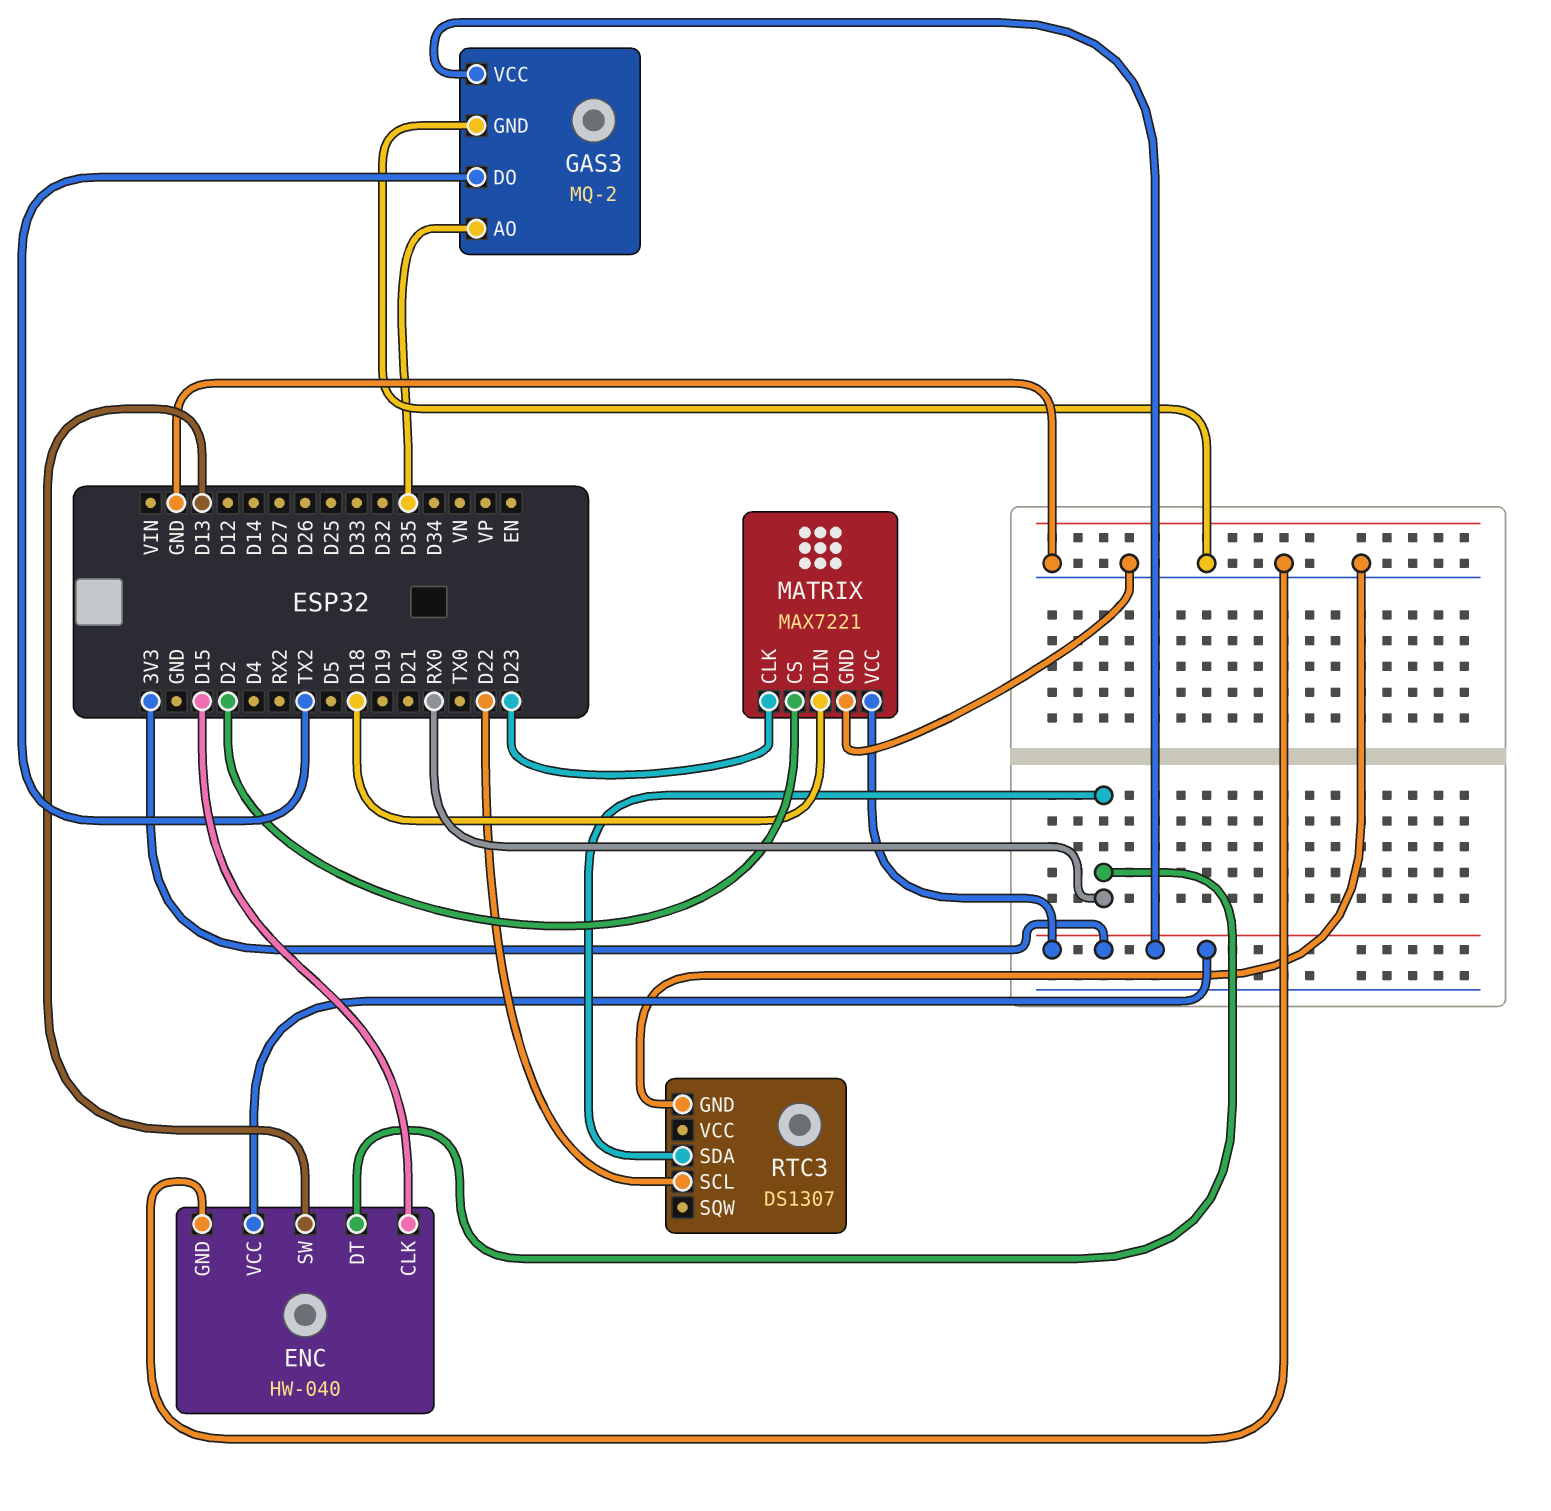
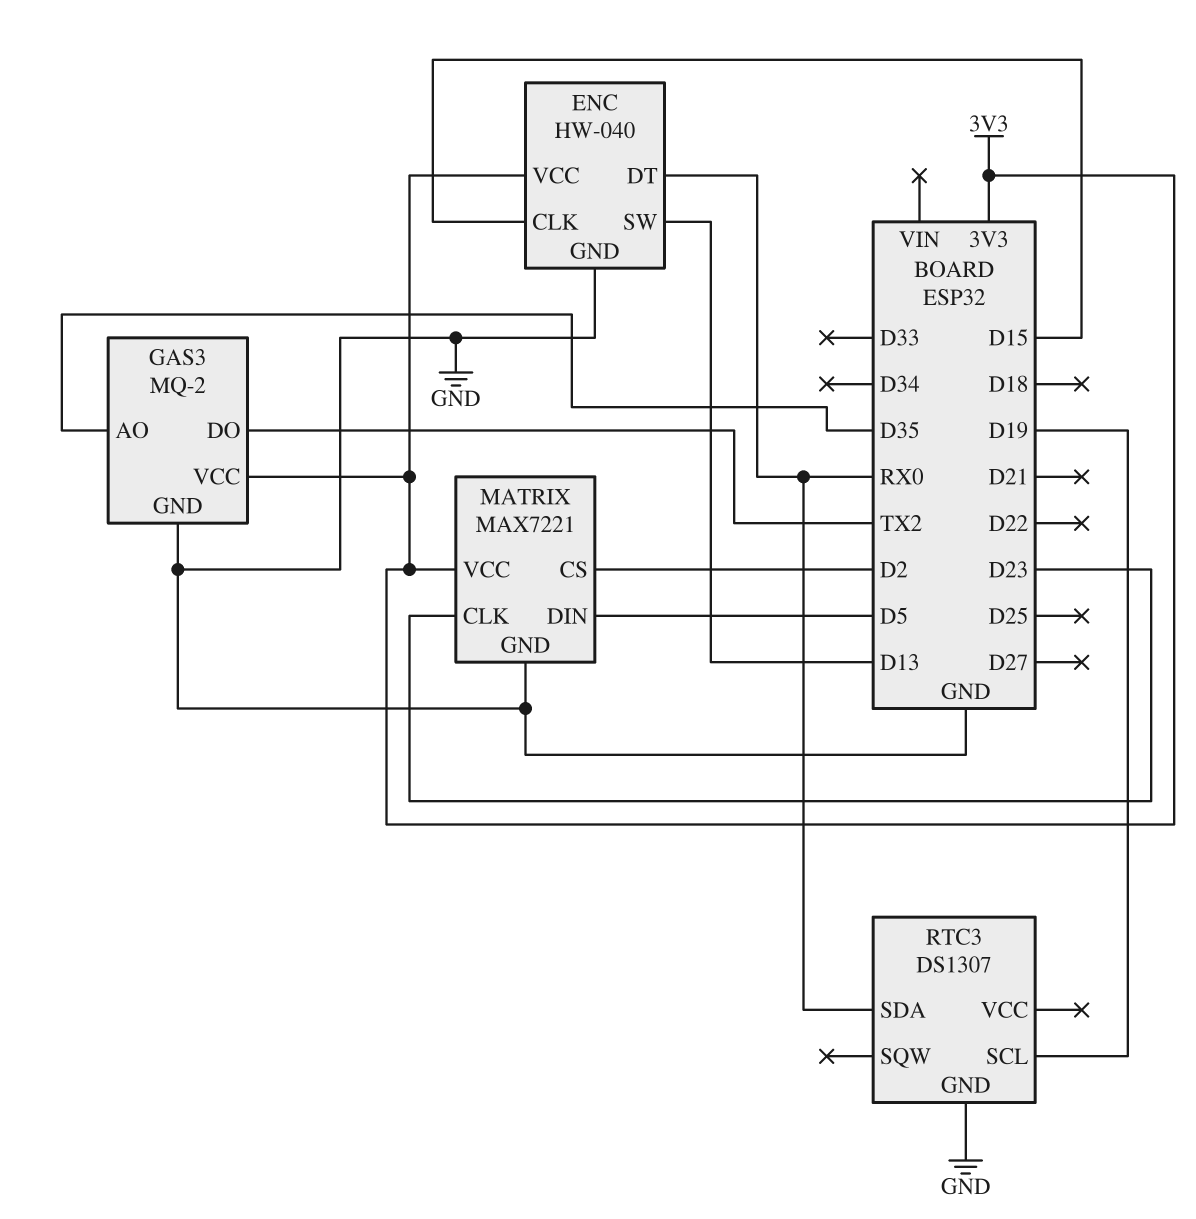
MATRIX pin DIN: D18 -> D5
RTC3 pin SCL: D22 -> D19

